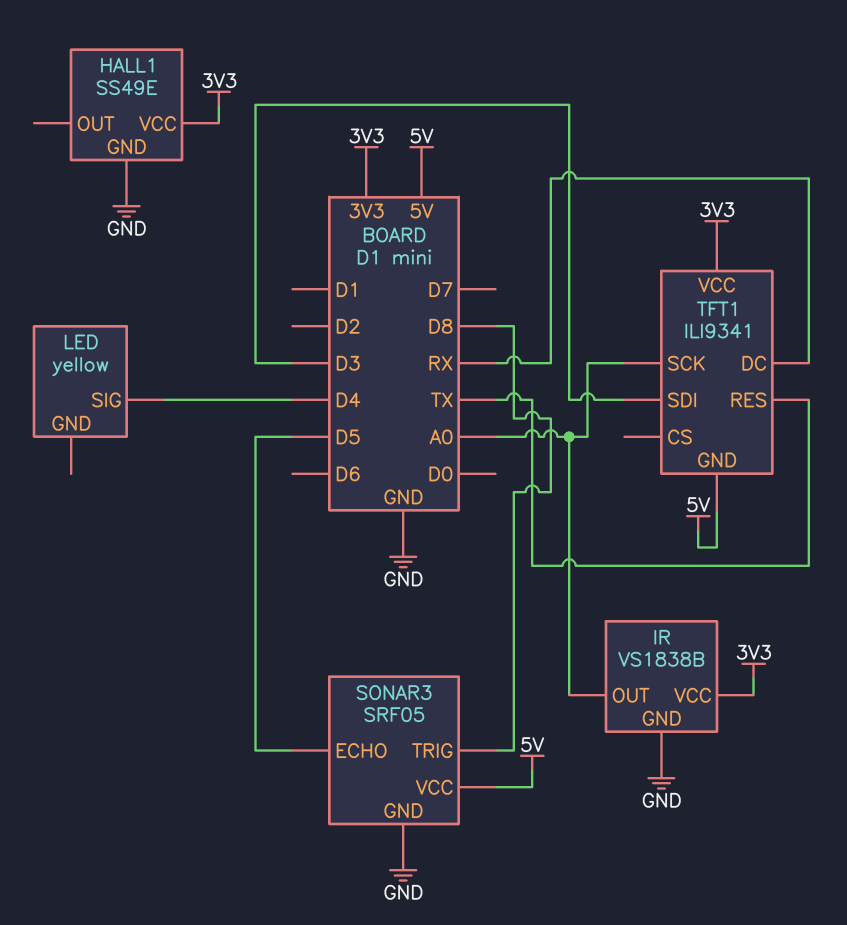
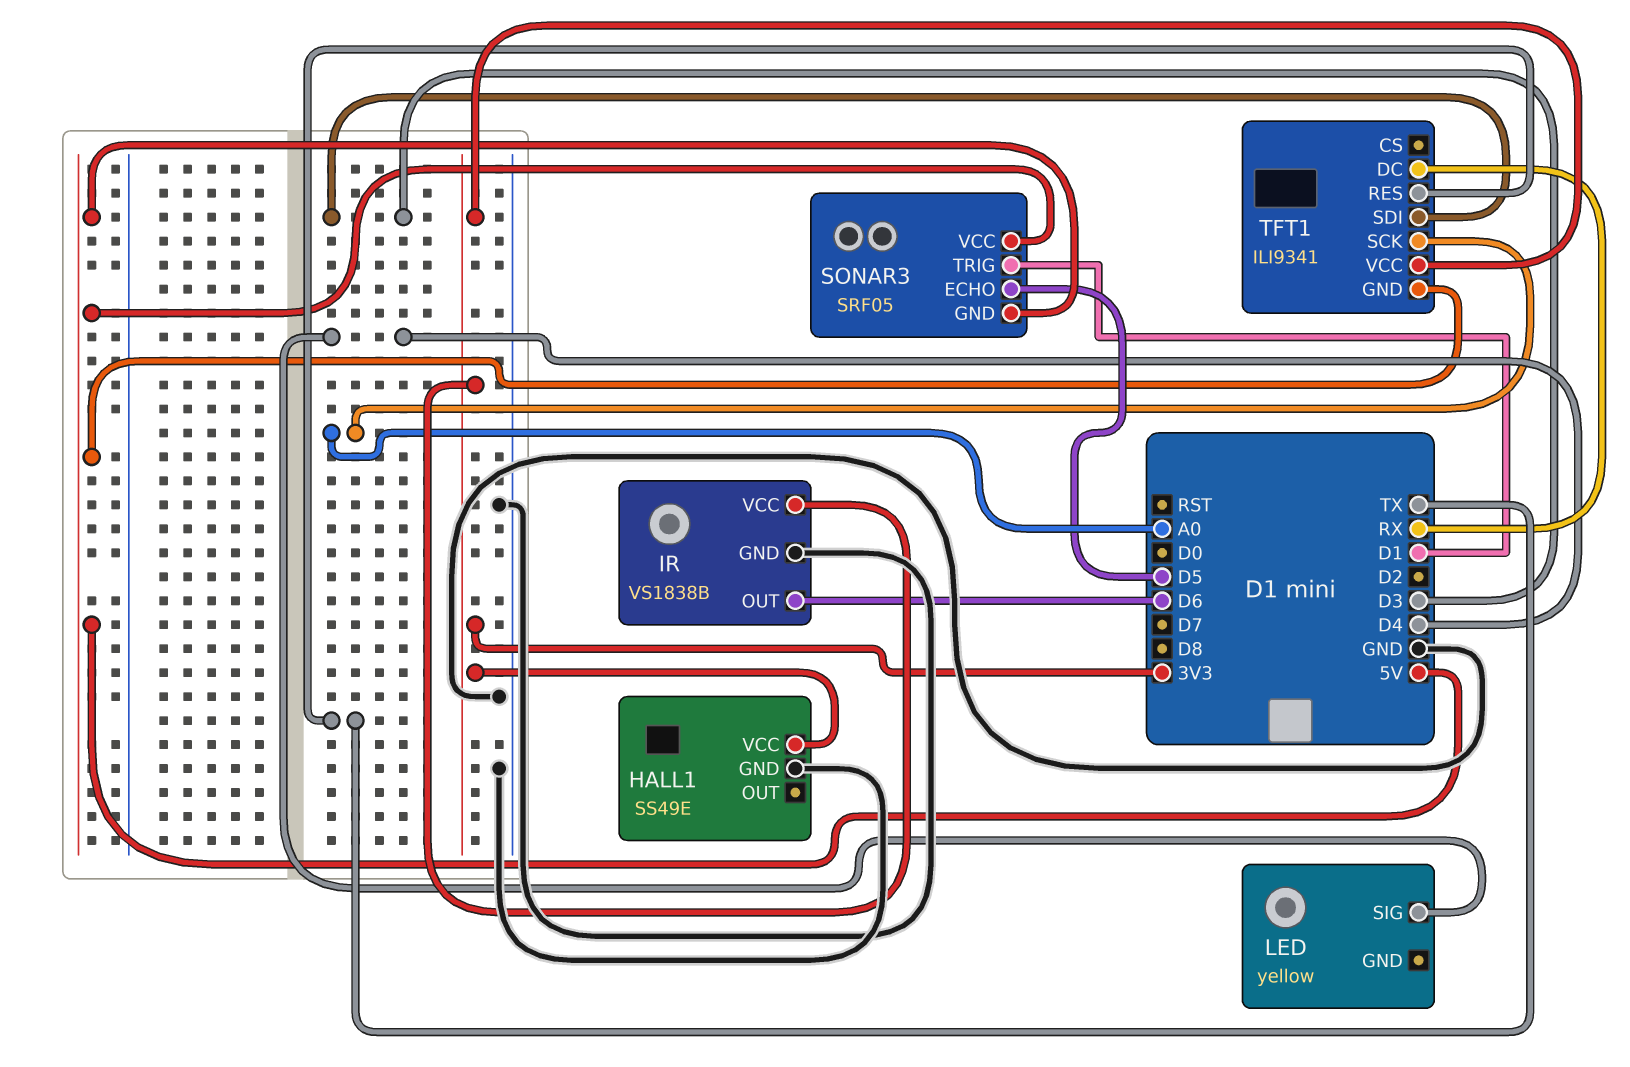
IR pin OUT: A0 -> D6
SONAR3 pin GND: GND -> 5V
SONAR3 pin TRIG: D8 -> D1

